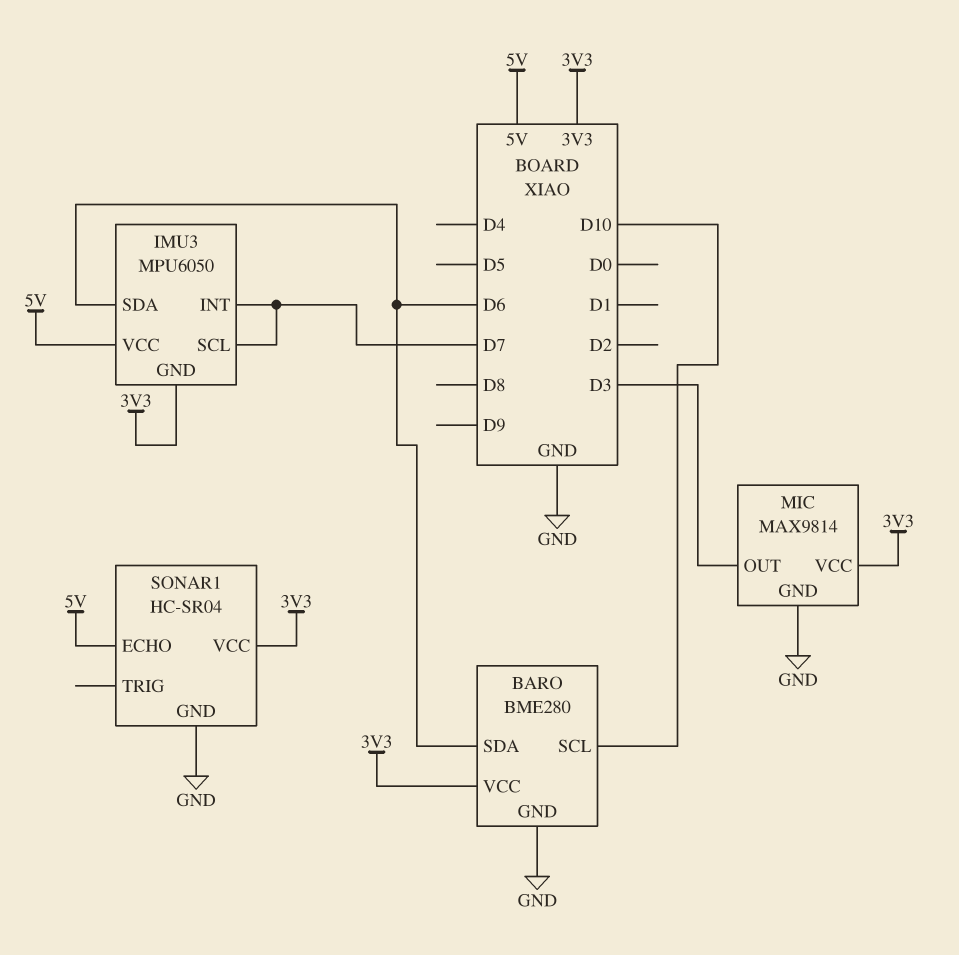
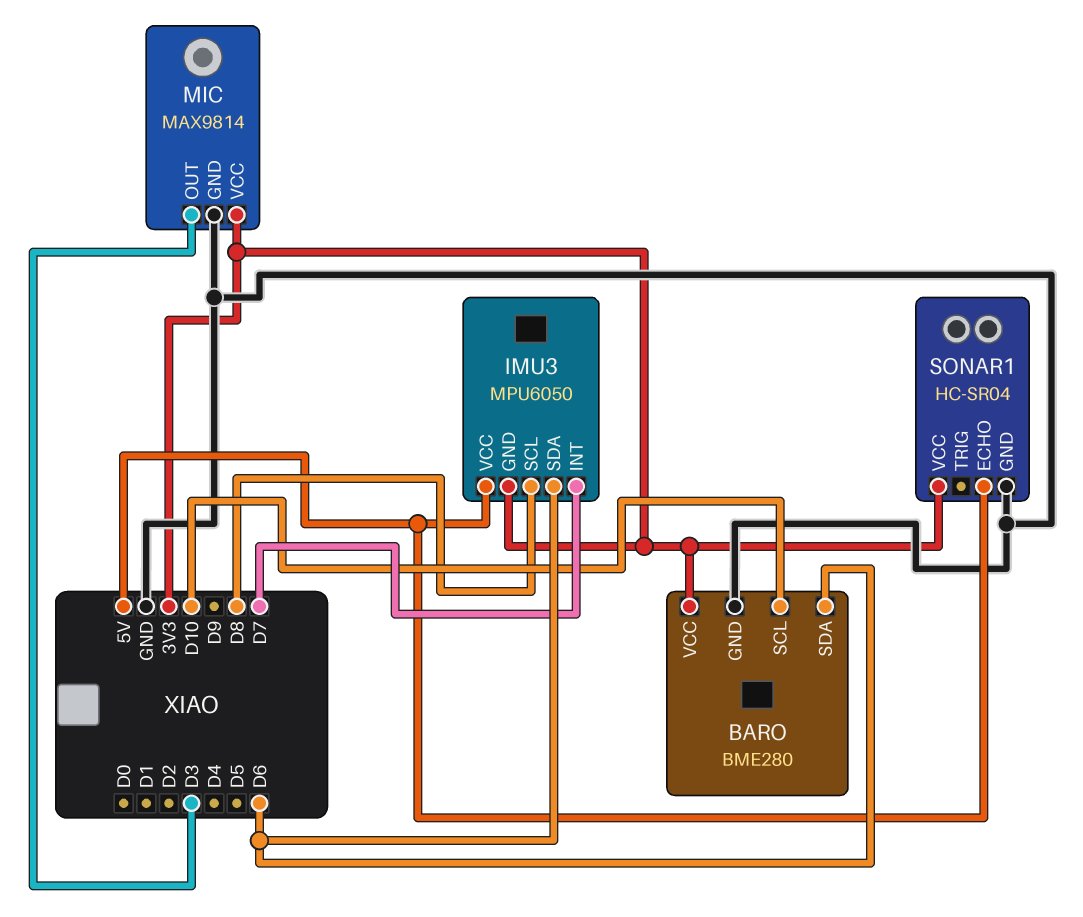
IMU3 pin SCL: D7 -> D8

